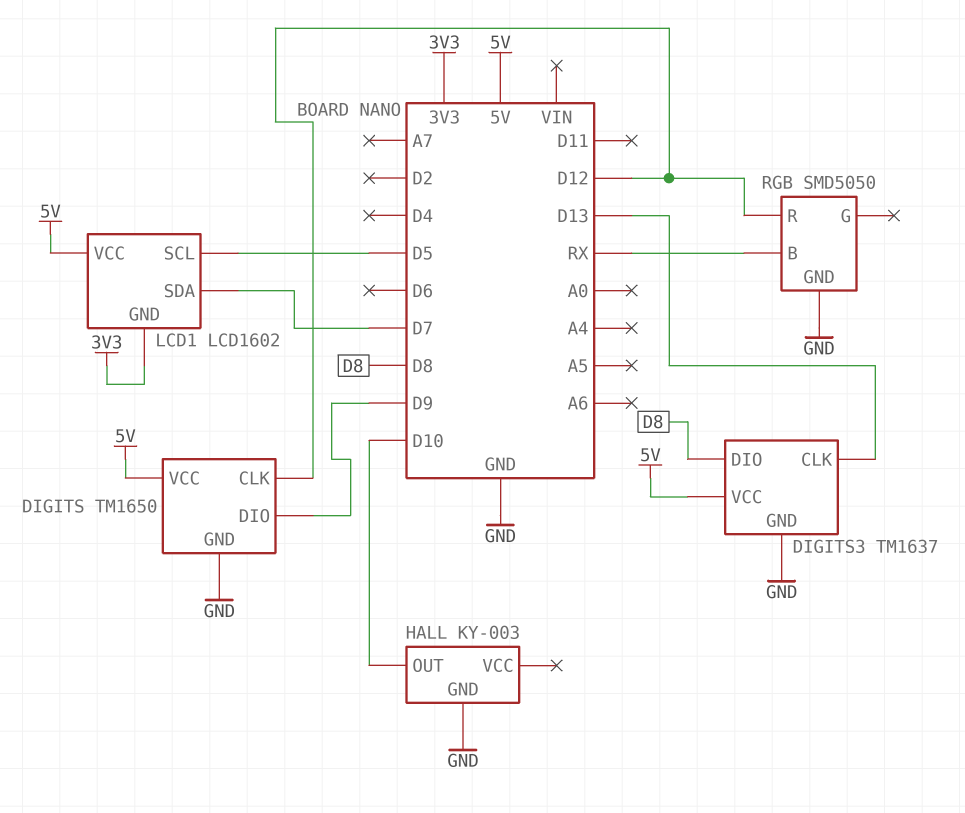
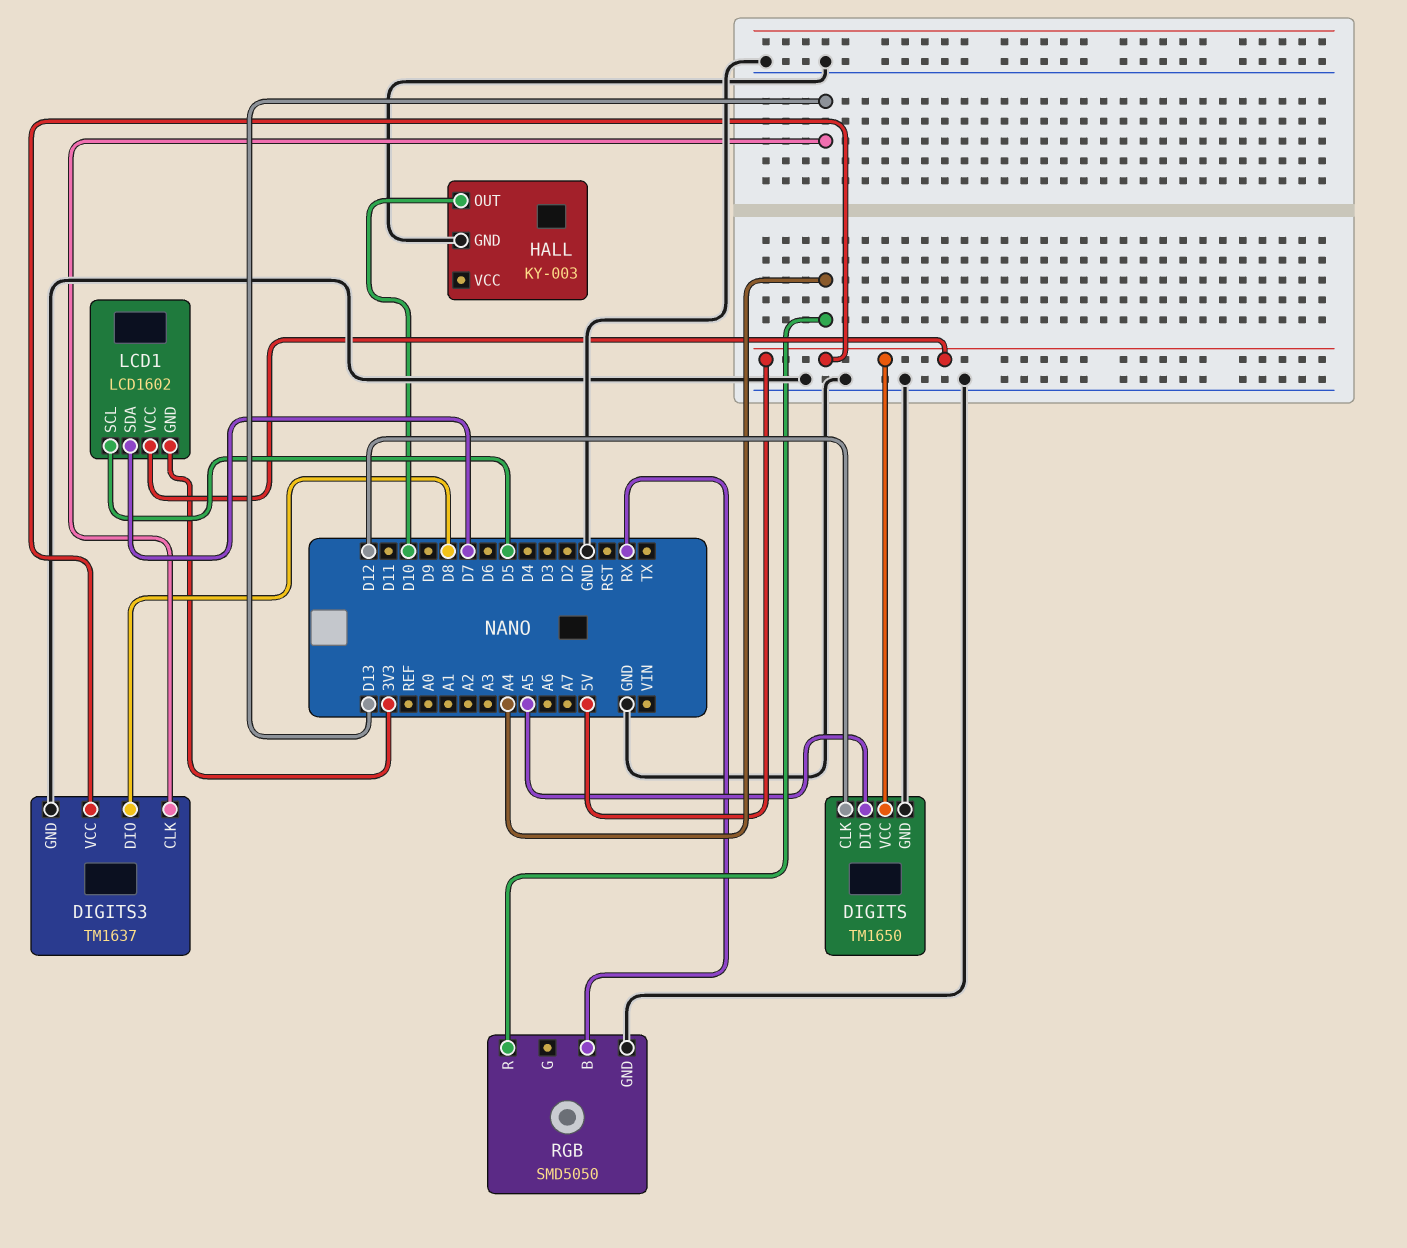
DIGITS pin DIO: D9 -> A5
RGB pin R: D12 -> A4

